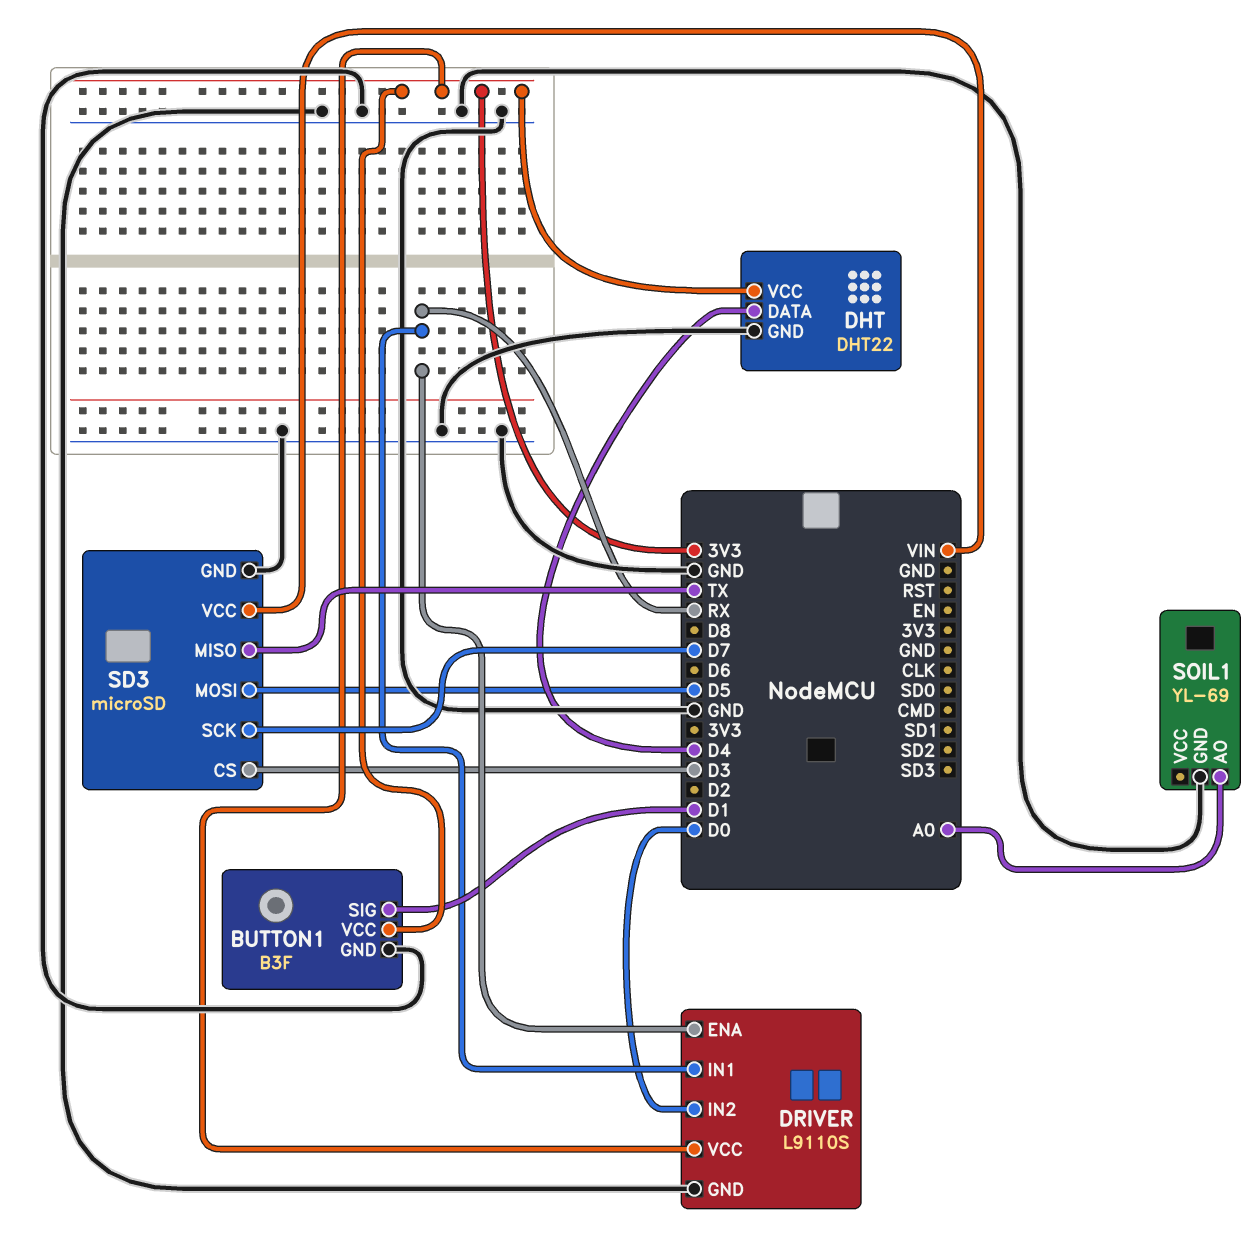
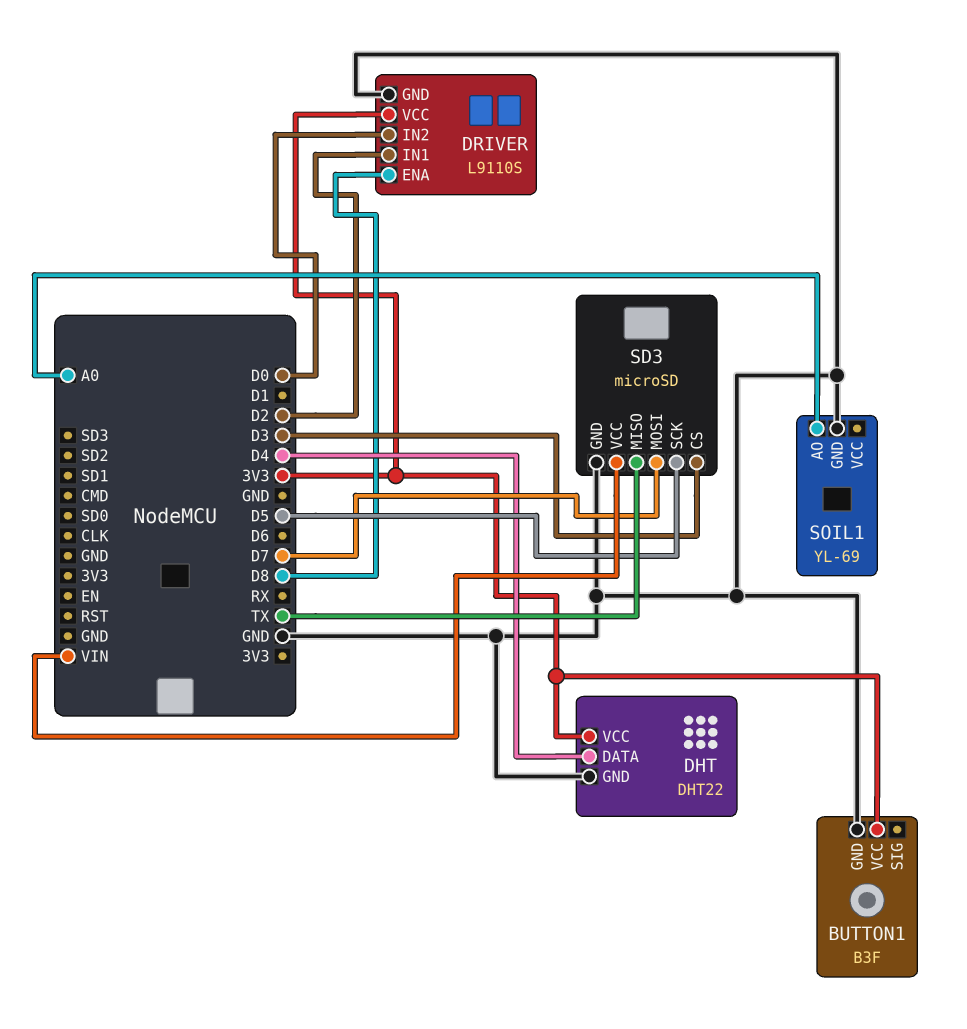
BUTTON1 pin SIG: D1 -> none
DRIVER pin ENA: RX -> D8
DRIVER pin IN1: RX -> D2
SD3 pin MOSI: D5 -> D7
SD3 pin SCK: D7 -> D5

